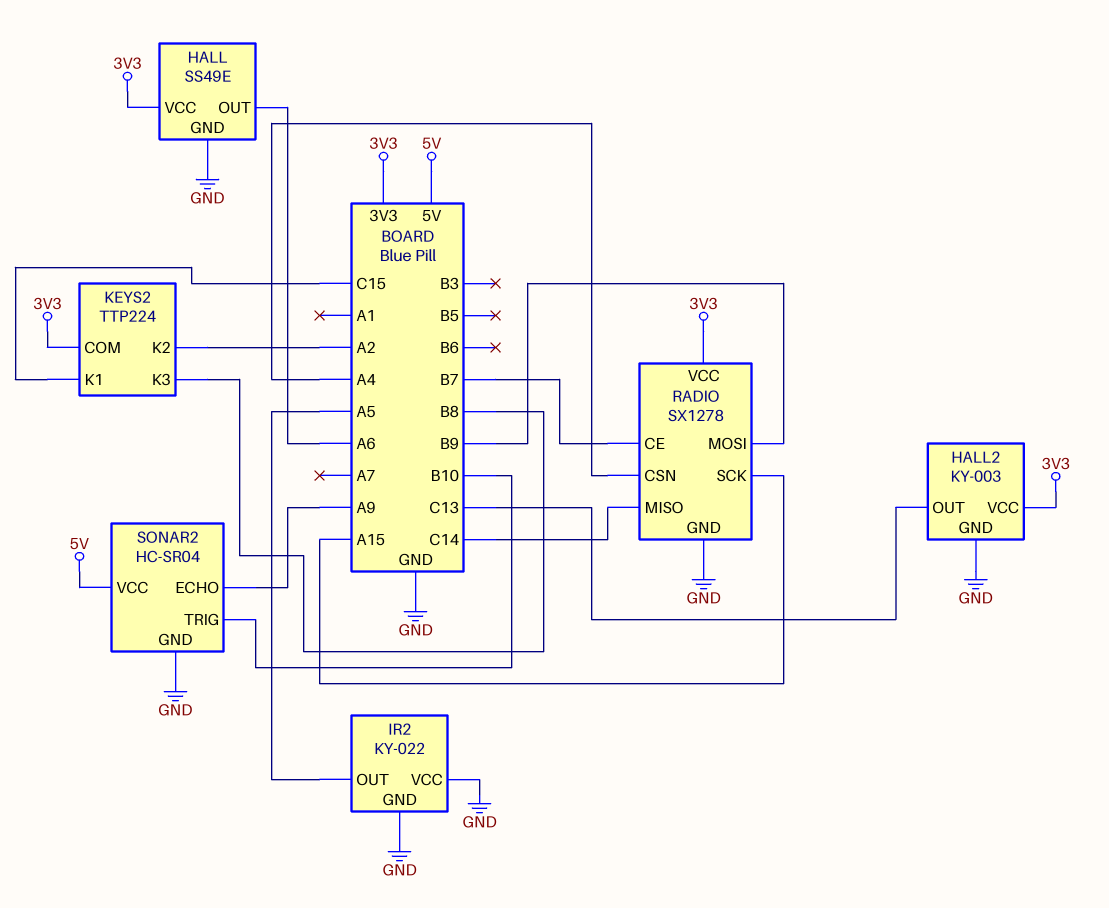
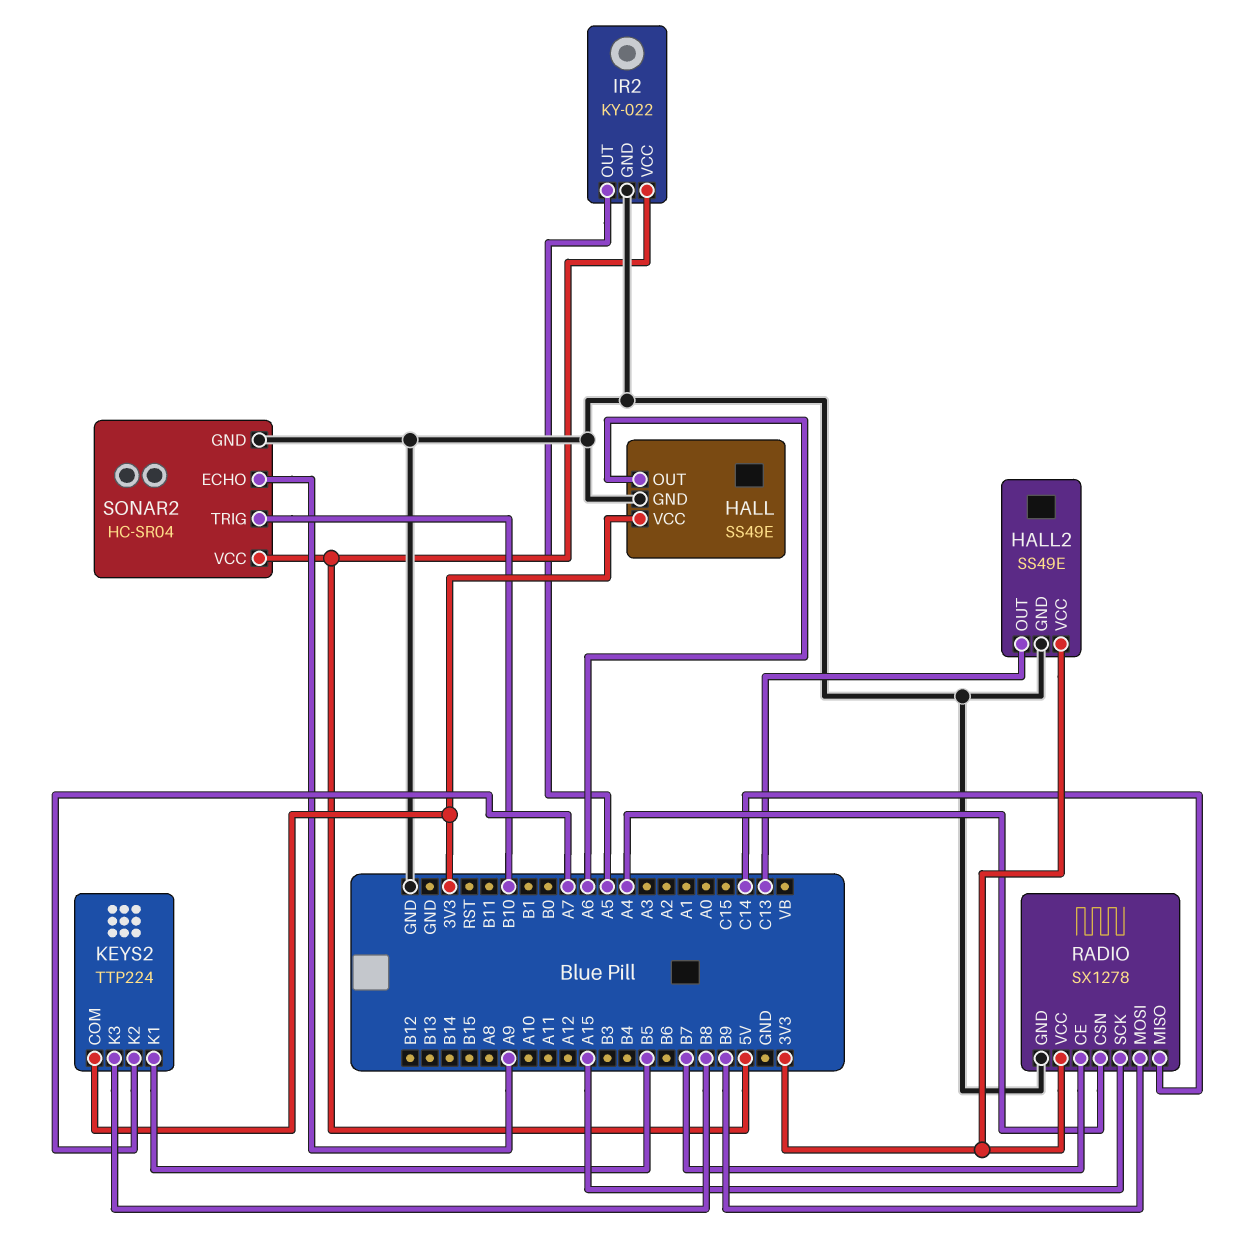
HALL2: KY-003 -> SS49E
IR2 pin VCC: GND -> 5V
KEYS2 pin K1: C15 -> B5
KEYS2 pin K2: A2 -> A7

